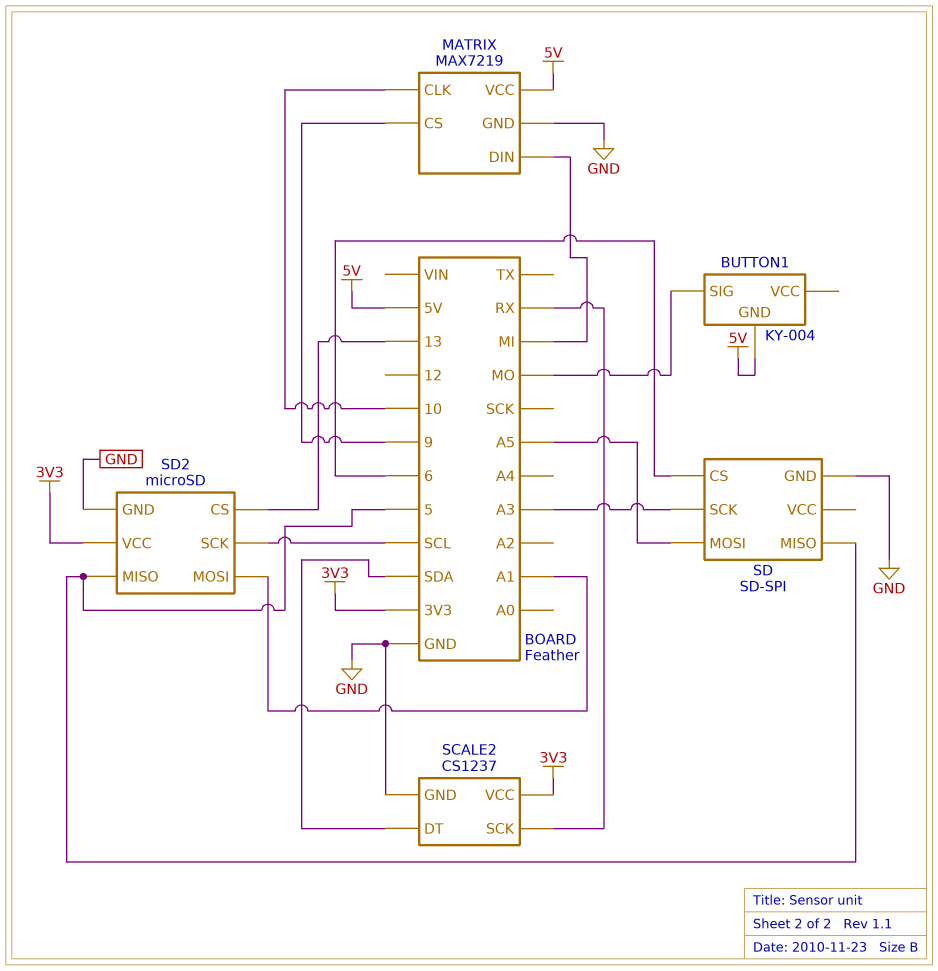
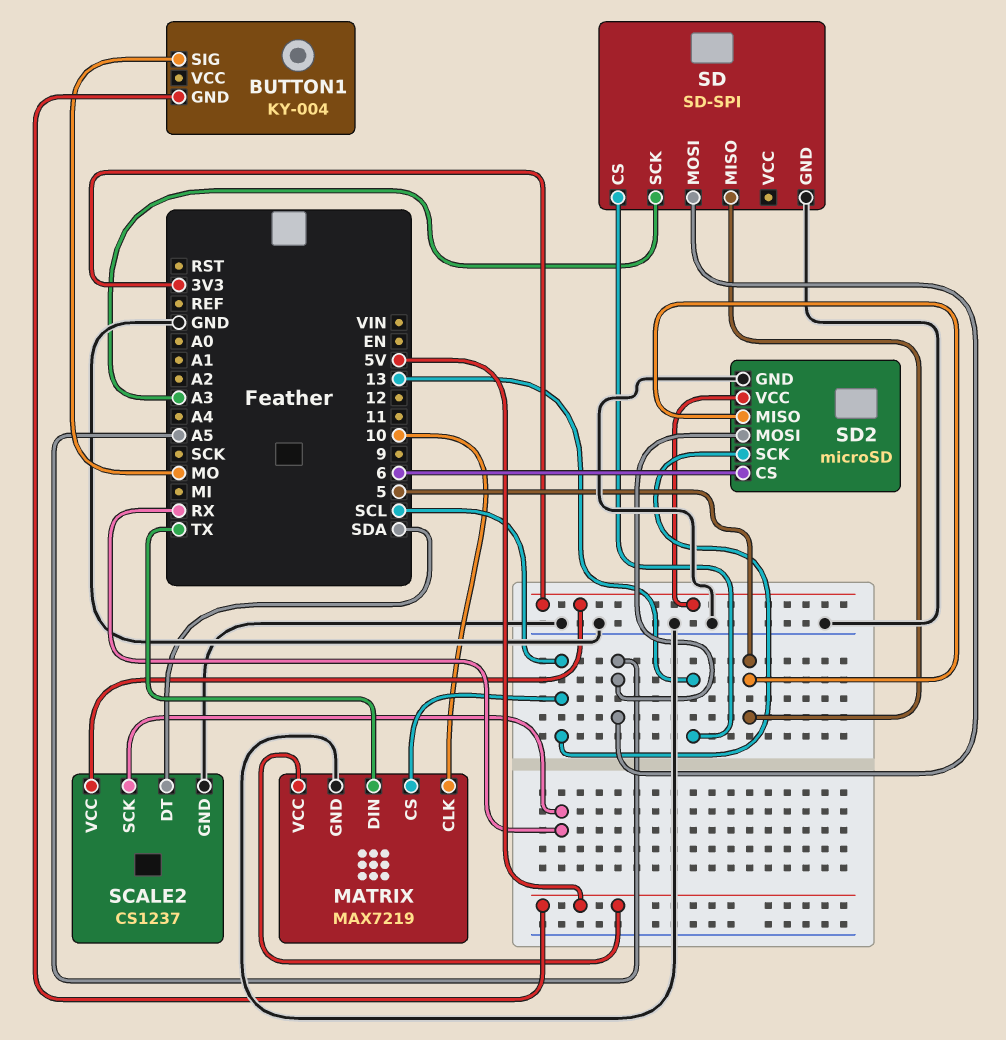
MATRIX pin CS: 9 -> SCL
MATRIX pin DIN: MI -> TX
SD pin CS: 6 -> 13
SD2 pin CS: 13 -> 6
SD2 pin MOSI: A1 -> A5

